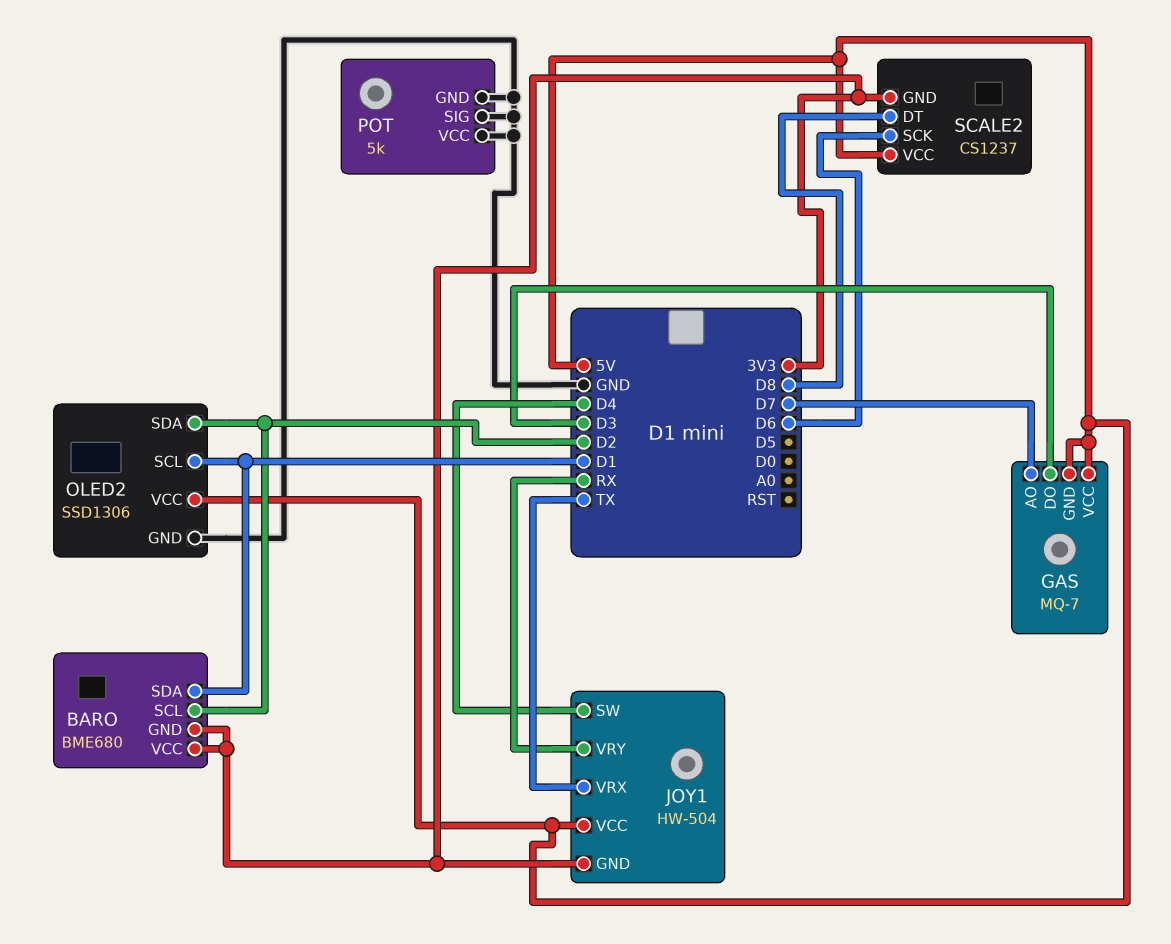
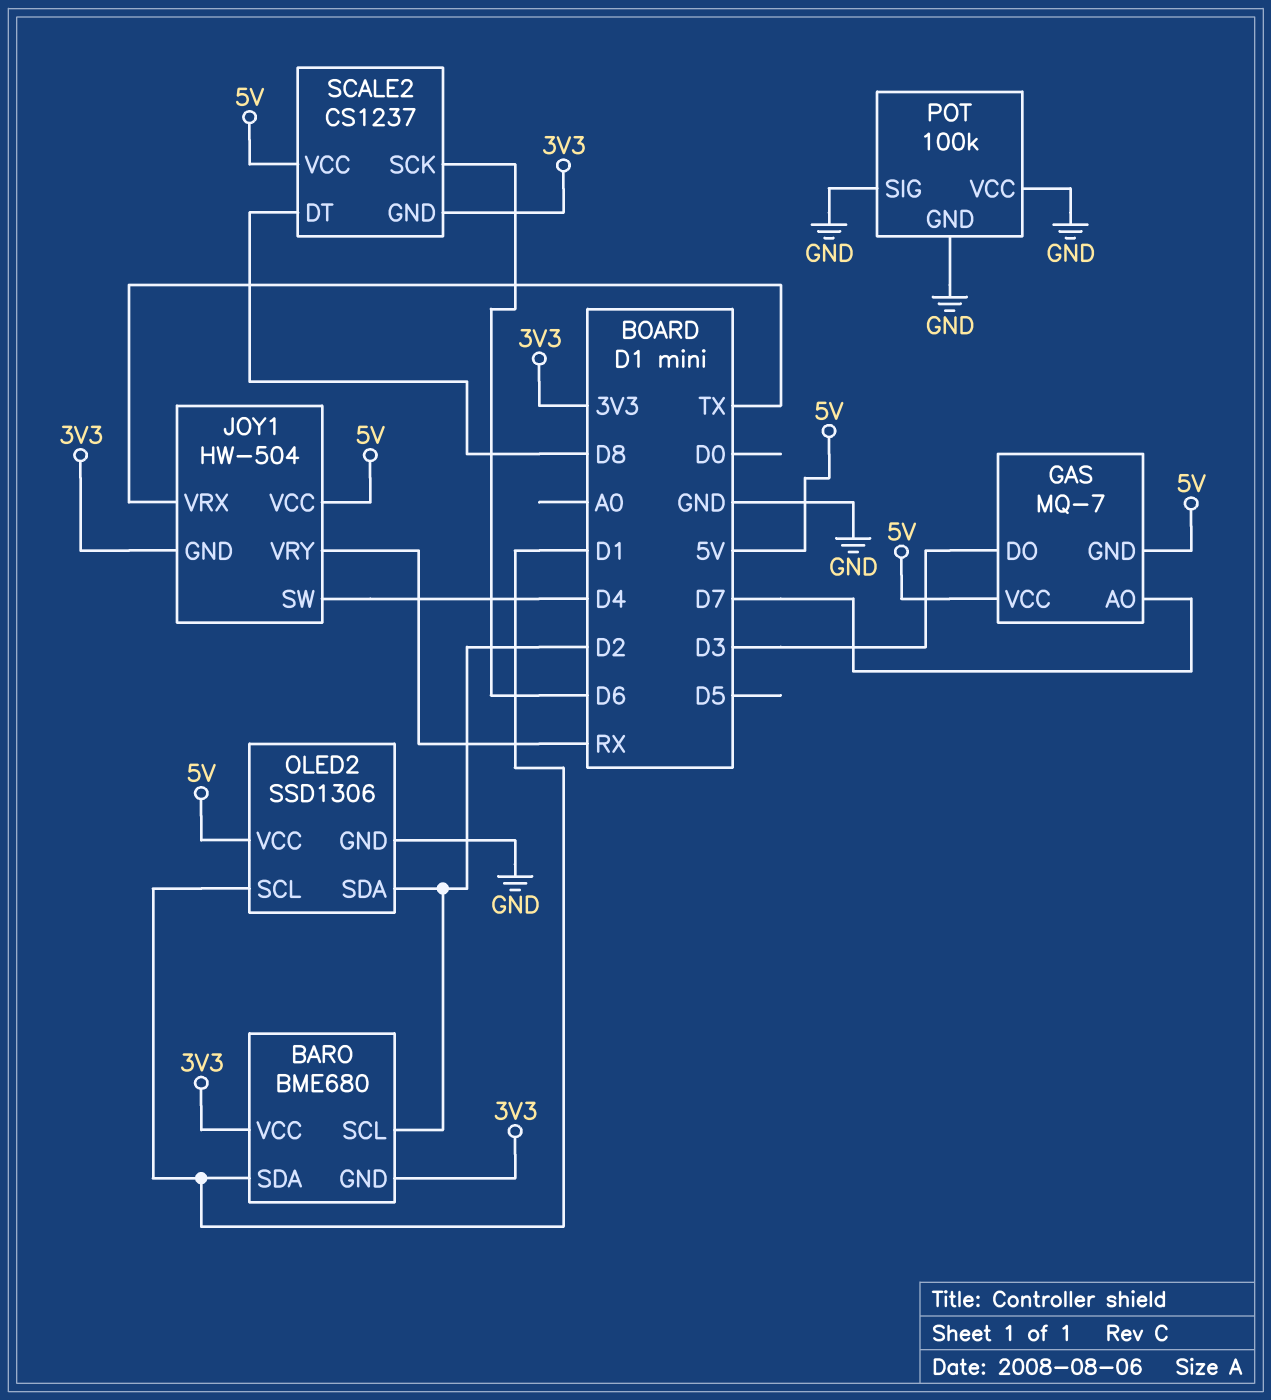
POT: 5k -> 100k

